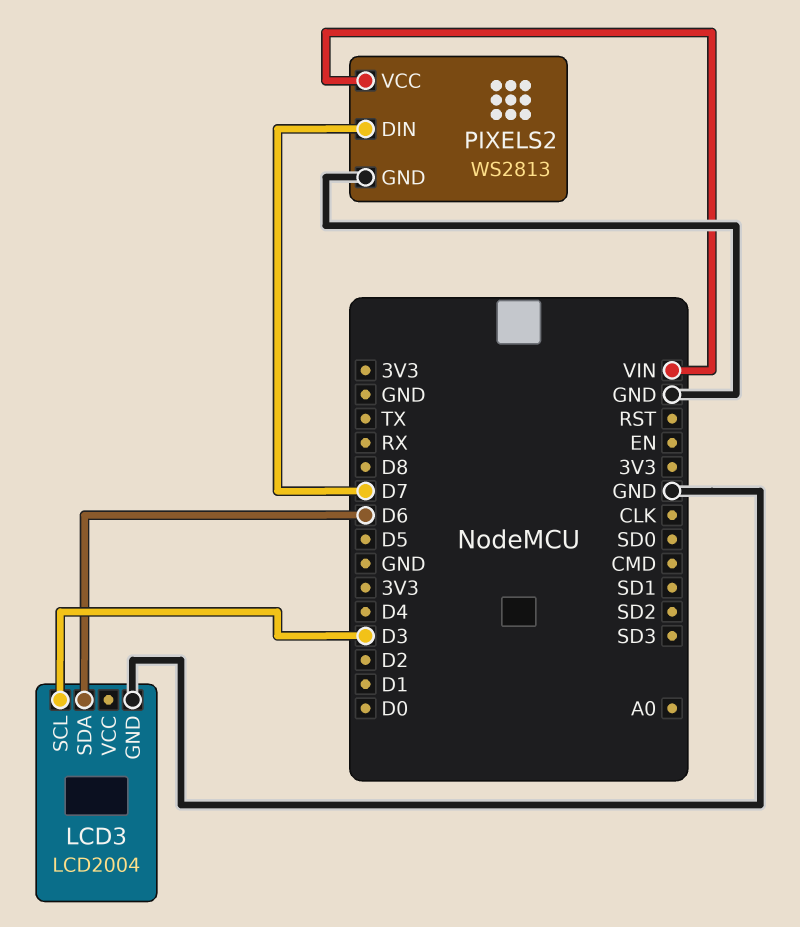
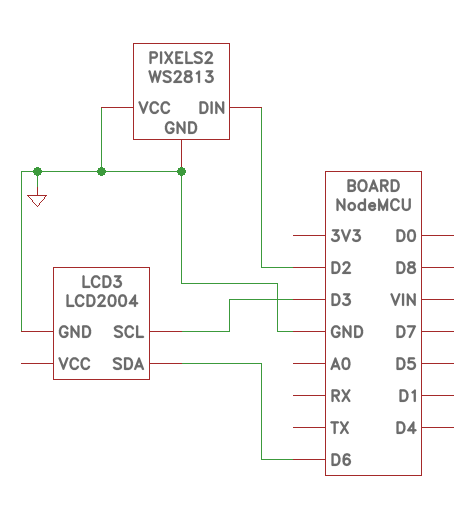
PIXELS2 pin DIN: D7 -> D2
PIXELS2 pin VCC: VIN -> GND

